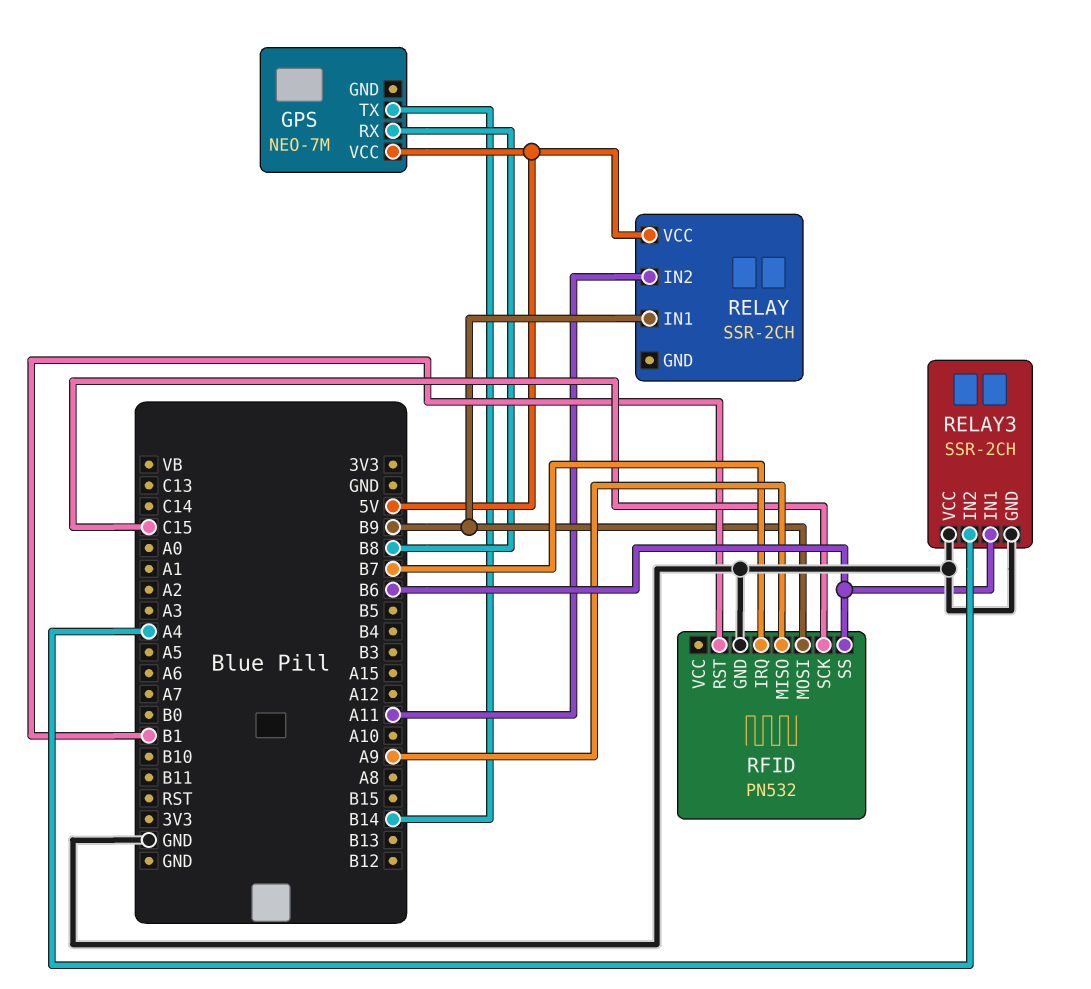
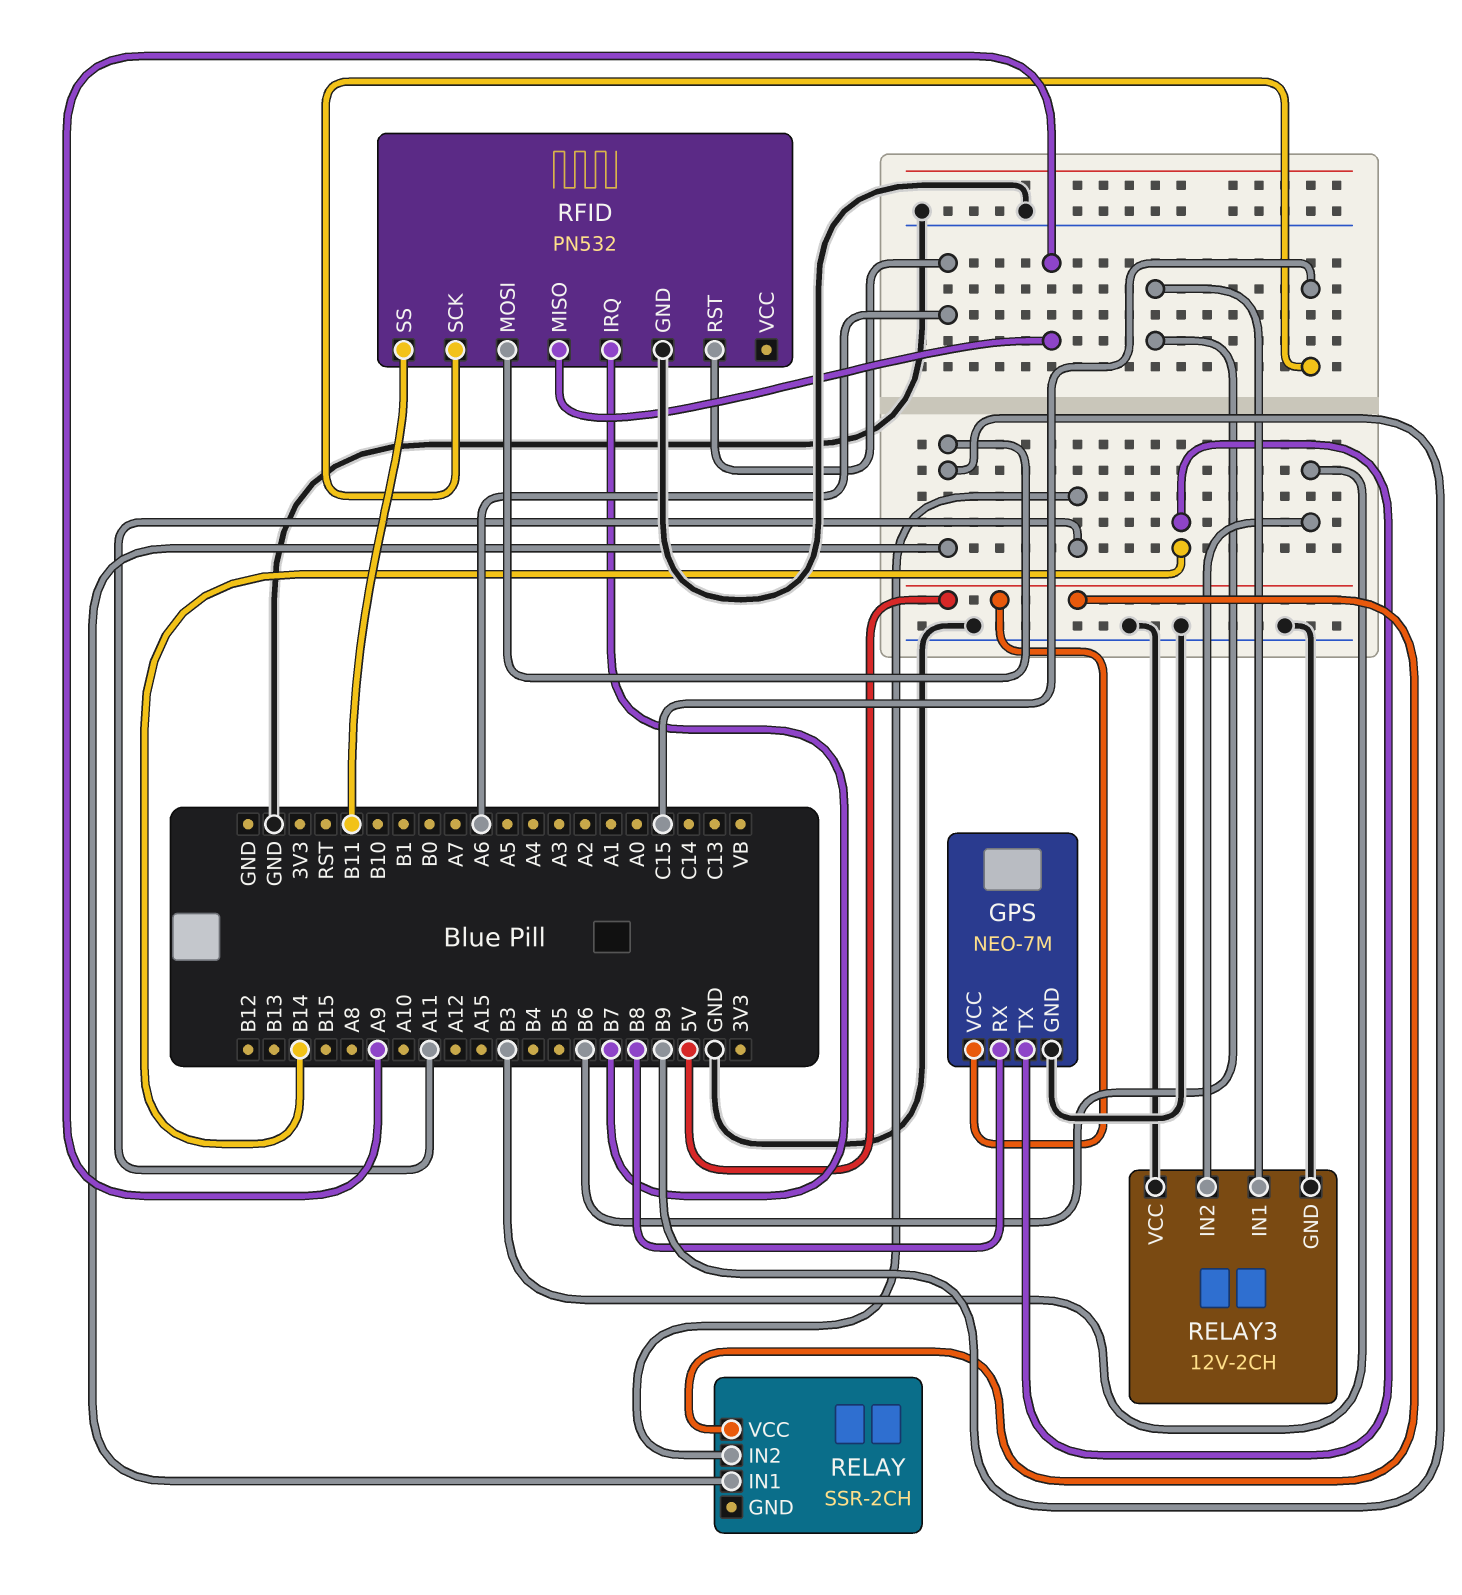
GPS pin GND: none -> GND
RELAY3: SSR-2CH -> 12V-2CH
RELAY3 pin IN2: A4 -> B3
RFID pin RST: B1 -> A6
RFID pin SS: B6 -> B11

